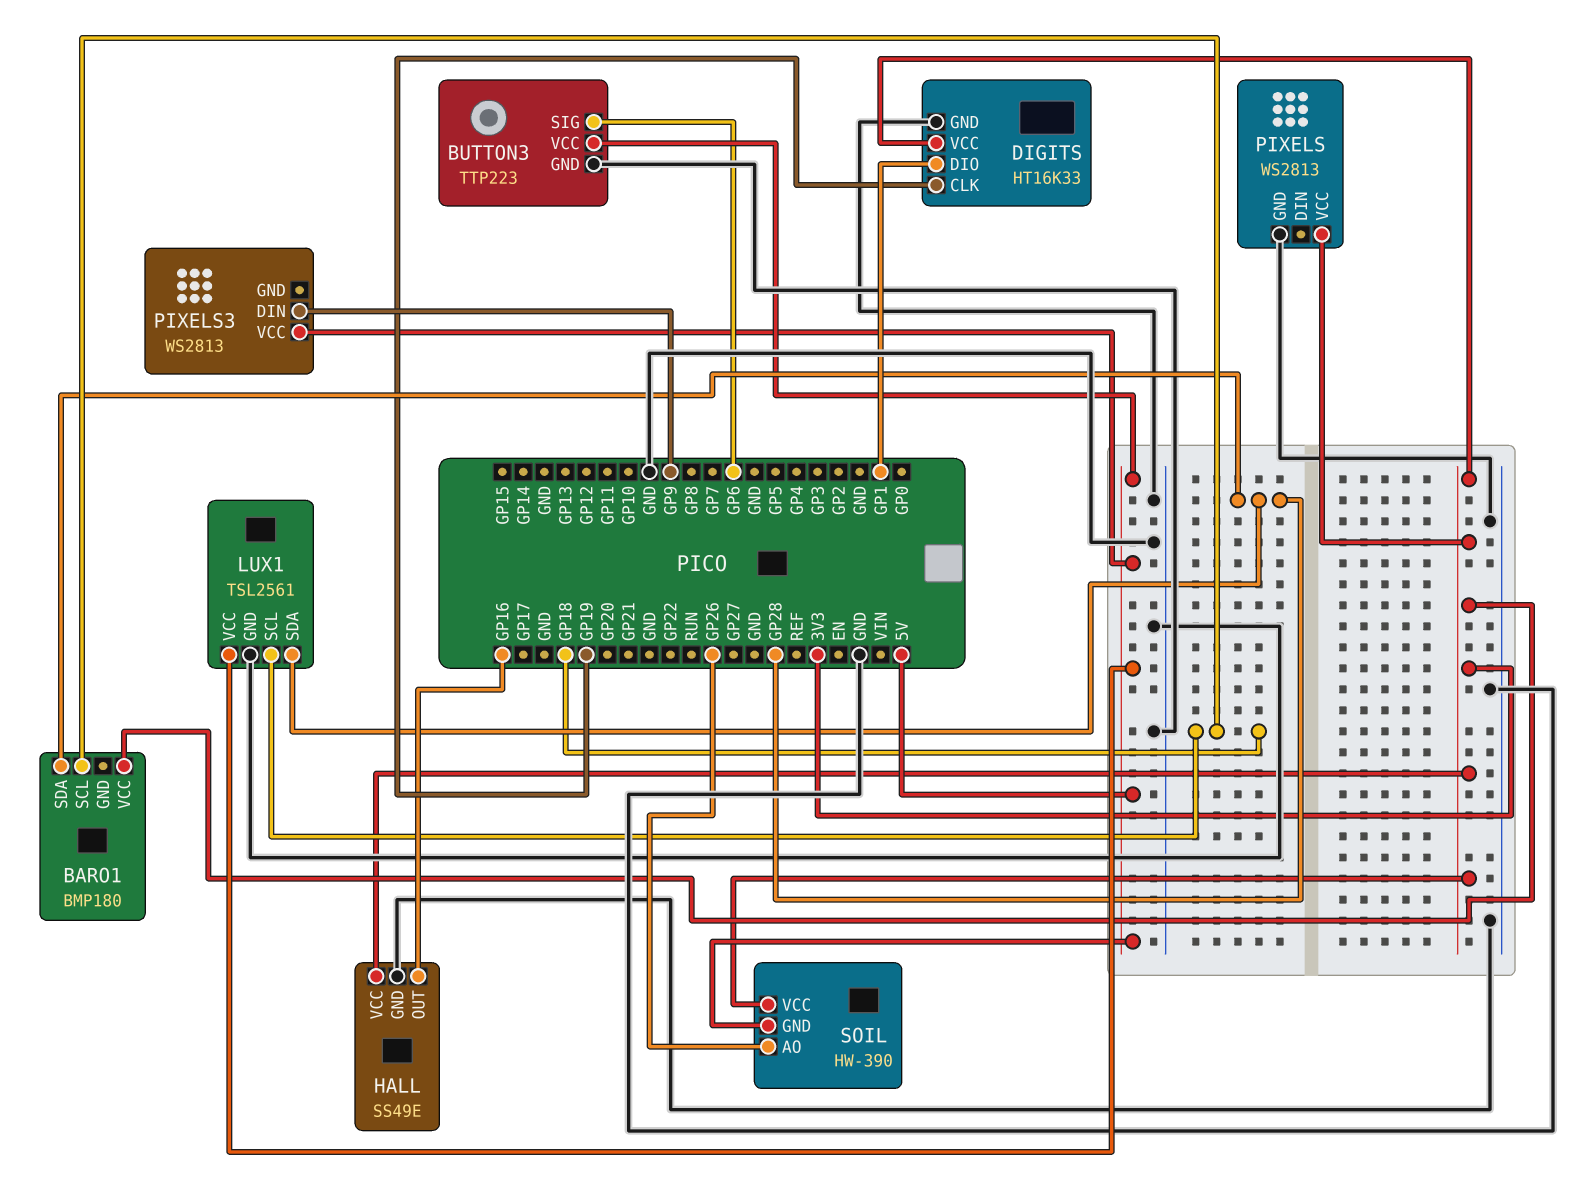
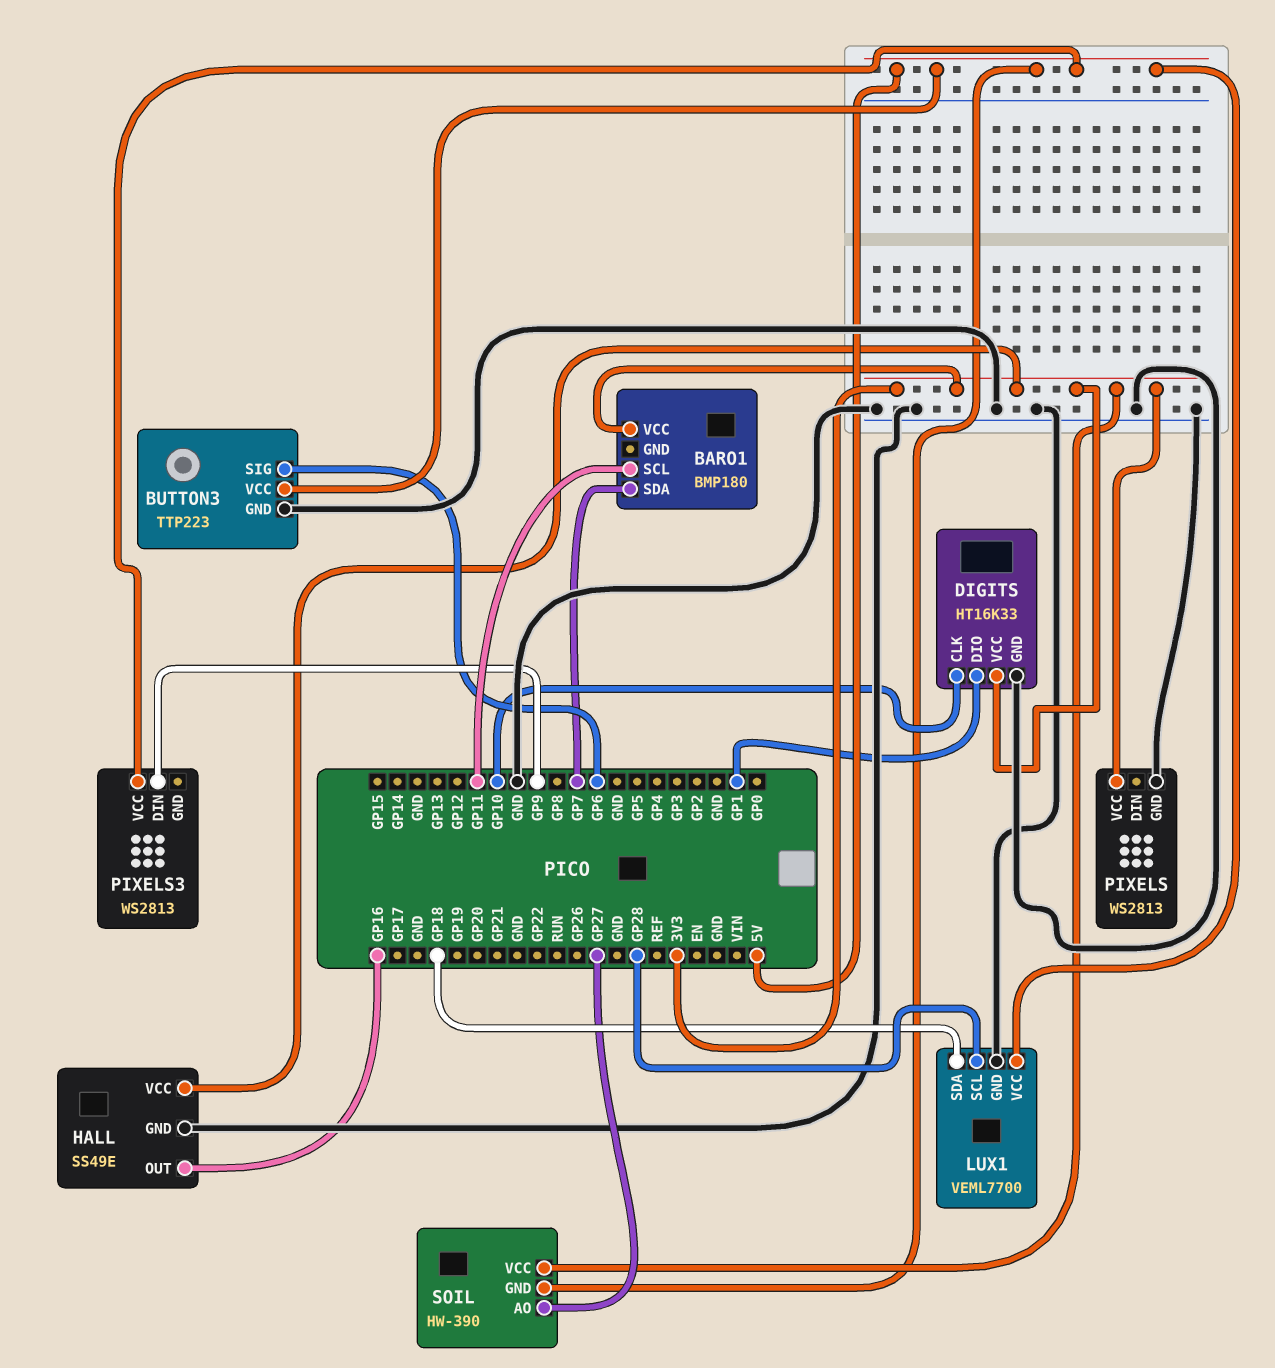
BARO1 pin SCL: GP18 -> GP11
BARO1 pin SDA: GP28 -> GP7
DIGITS pin CLK: GP19 -> GP10
LUX1: TSL2561 -> VEML7700
LUX1 pin SCL: GP18 -> GP28
LUX1 pin SDA: GP28 -> GP18
SOIL pin AO: GP26 -> GP27

